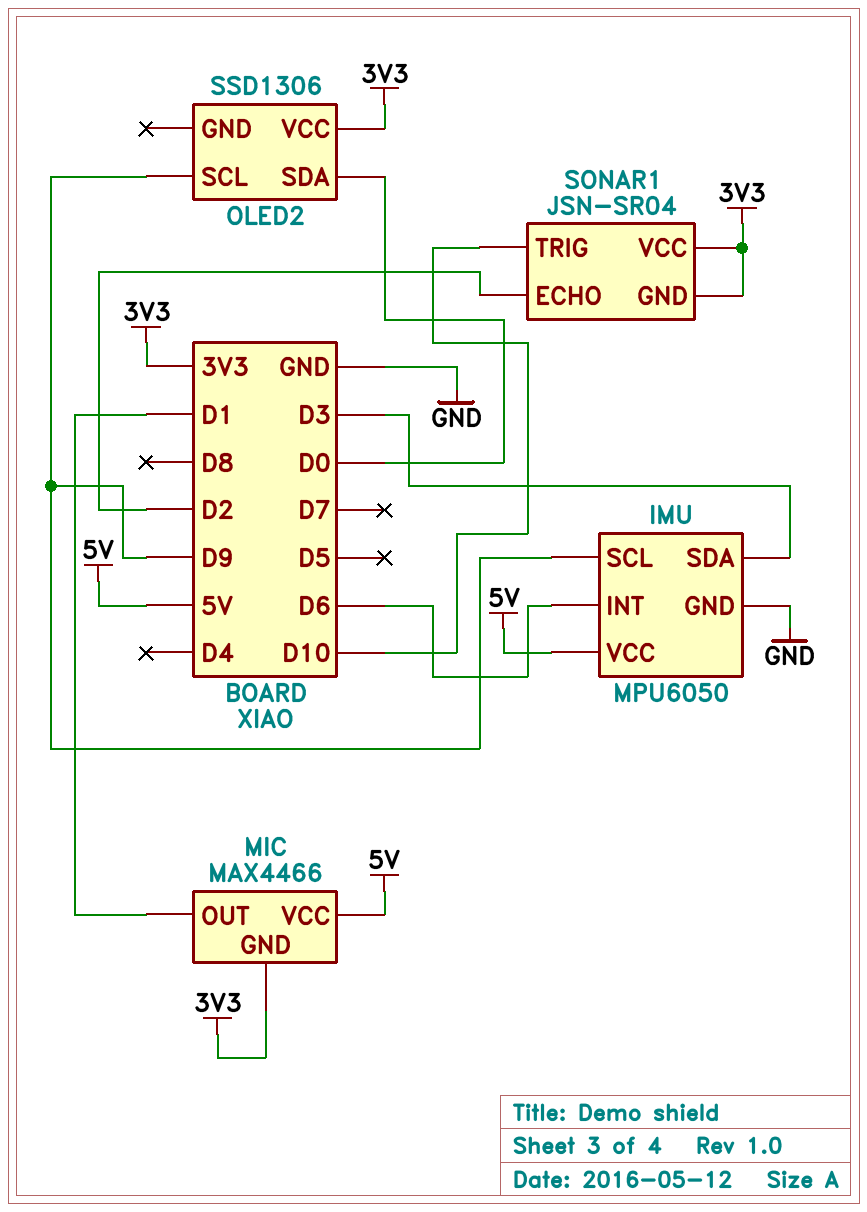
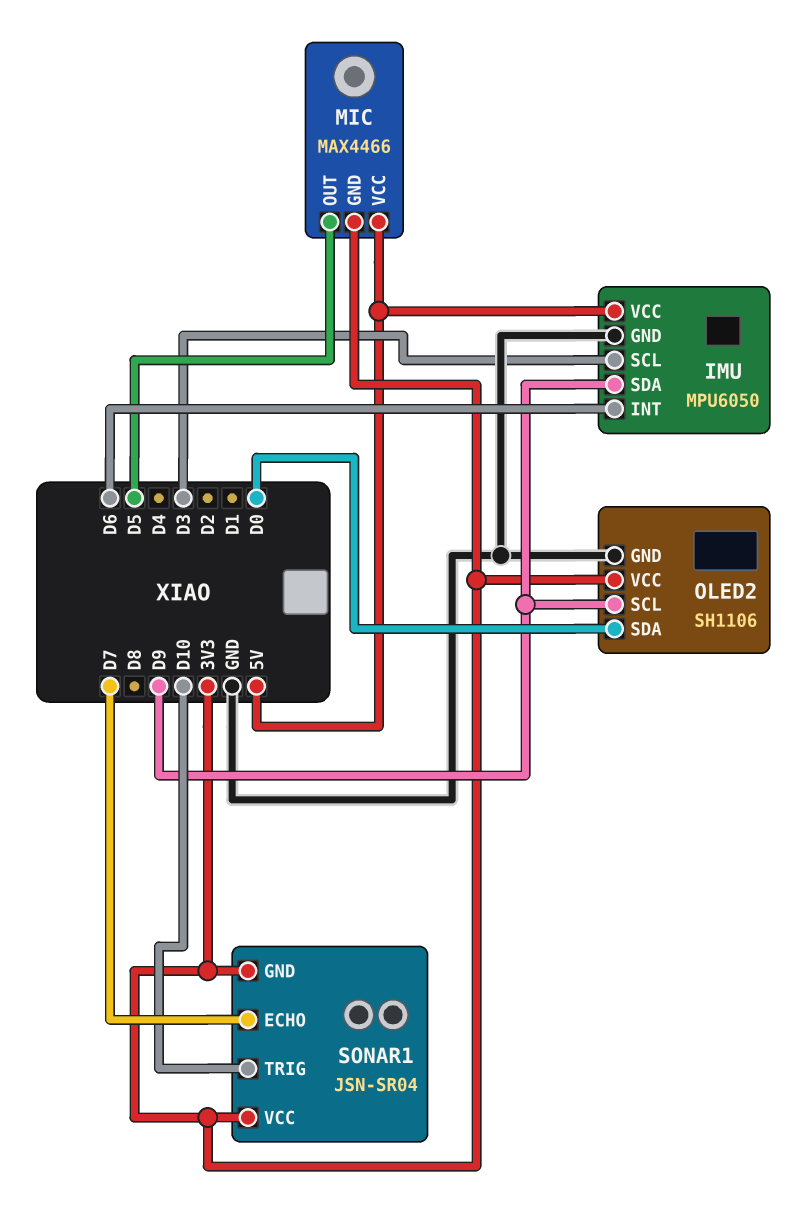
IMU pin SCL: D9 -> D3
IMU pin SDA: D3 -> D9
MIC pin OUT: D1 -> D5
OLED2: SSD1306 -> SH1106
OLED2 pin GND: none -> GND
SONAR1 pin ECHO: D2 -> D7

